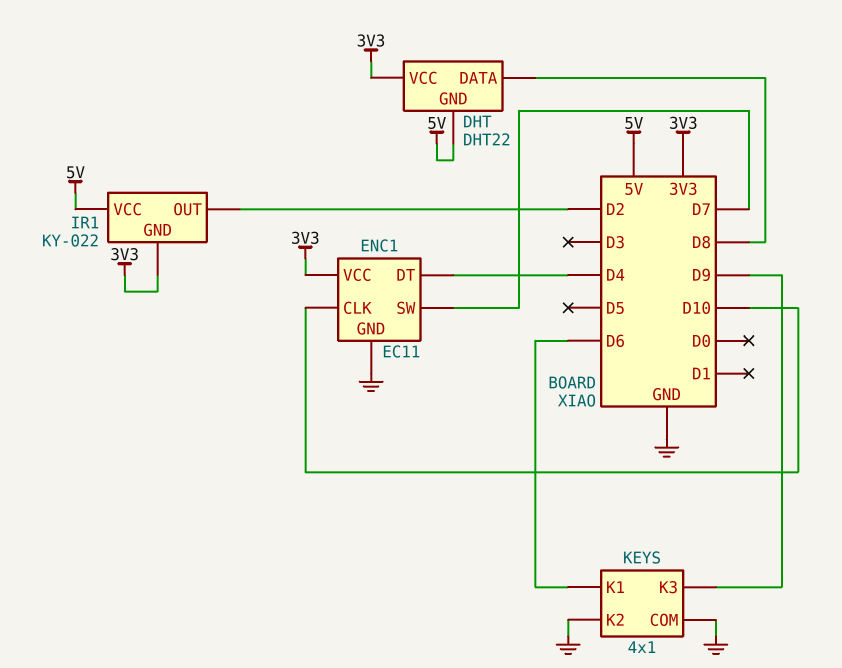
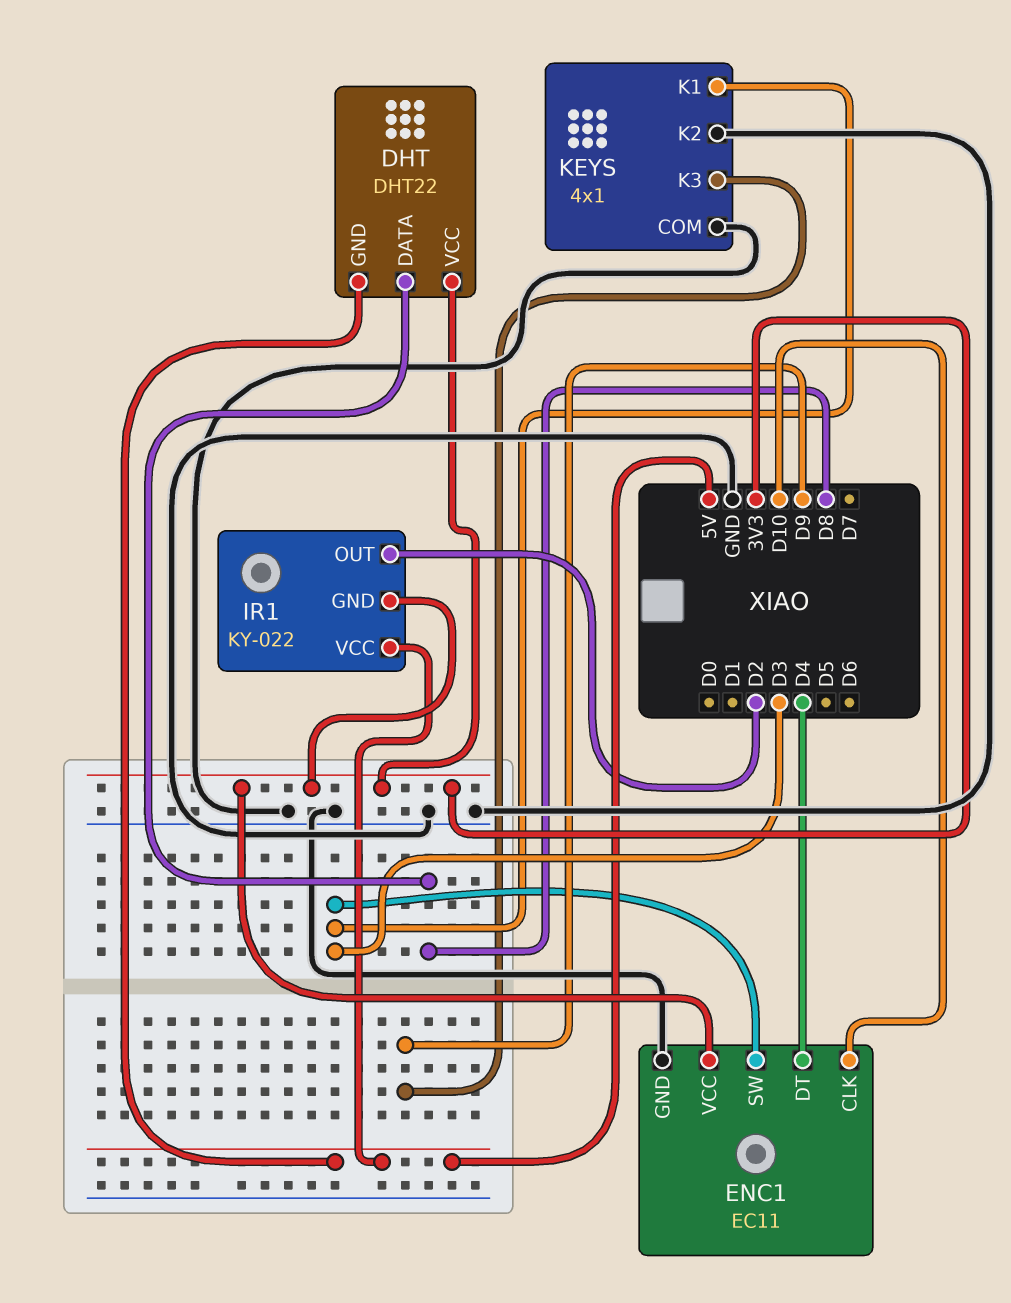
ENC1 pin SW: D7 -> D3
KEYS pin K1: D6 -> D3

